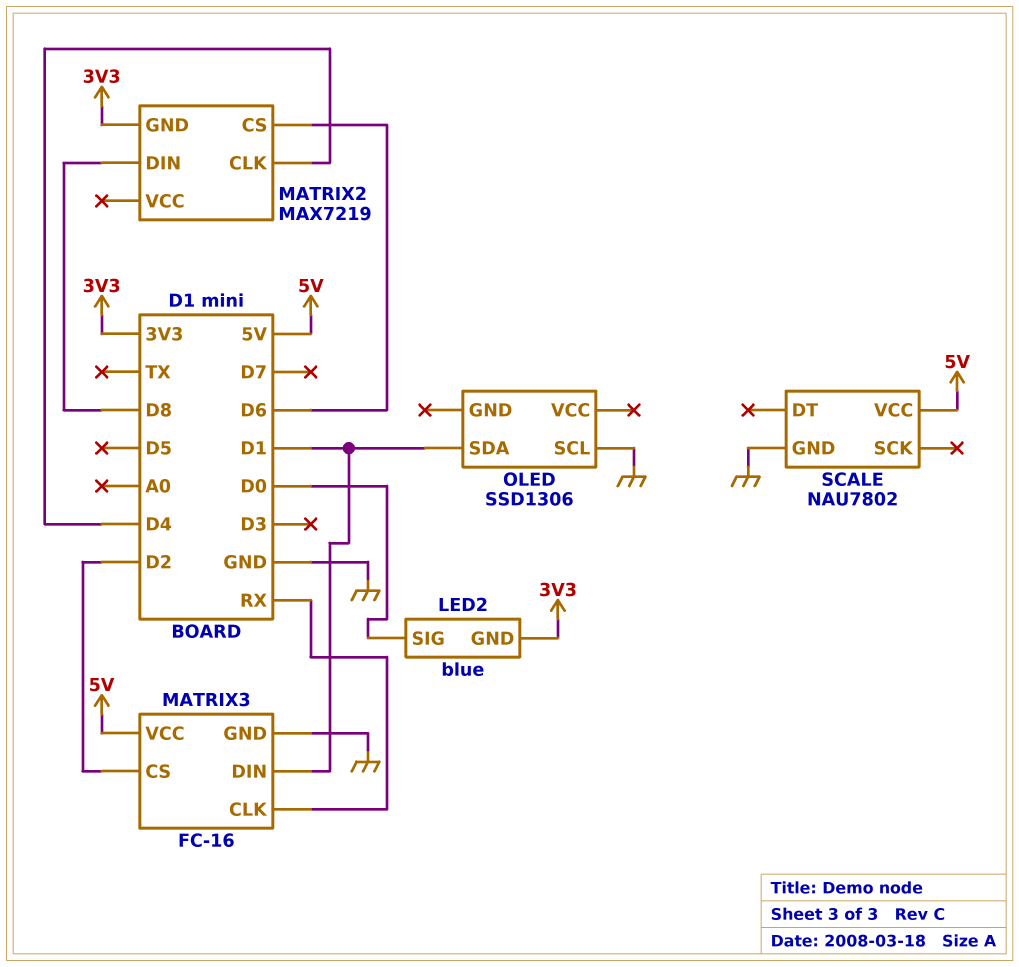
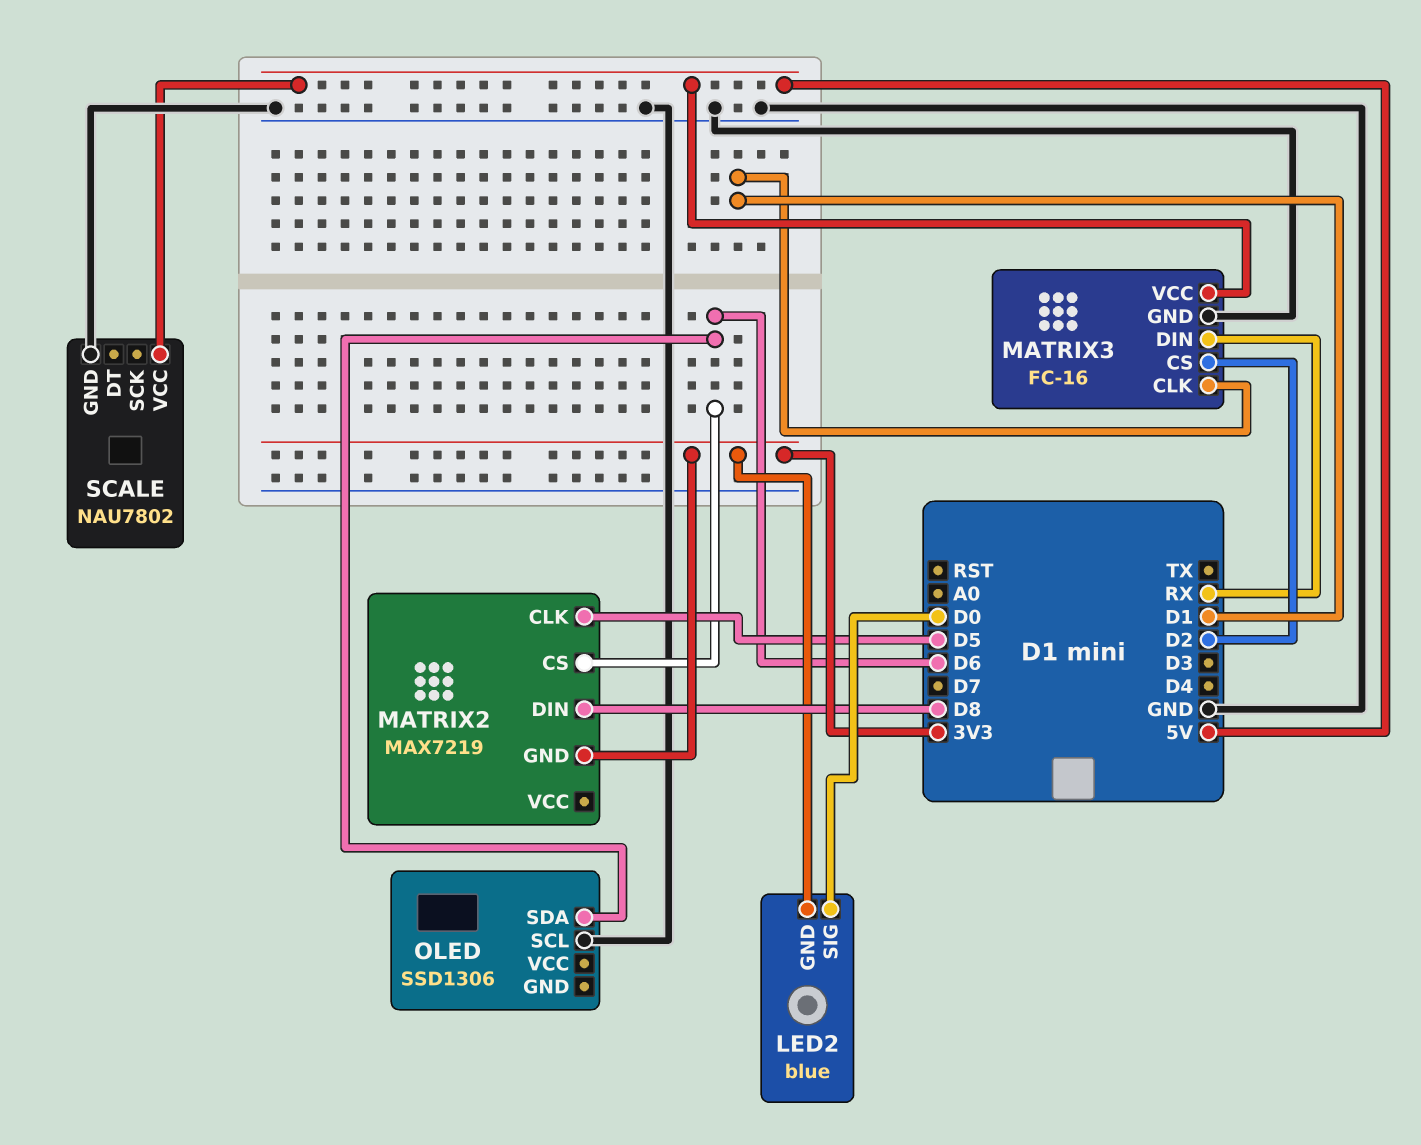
MATRIX2 pin CLK: D4 -> D5
MATRIX3 pin CLK: RX -> D1
MATRIX3 pin DIN: D1 -> RX
OLED pin SDA: D1 -> D6

